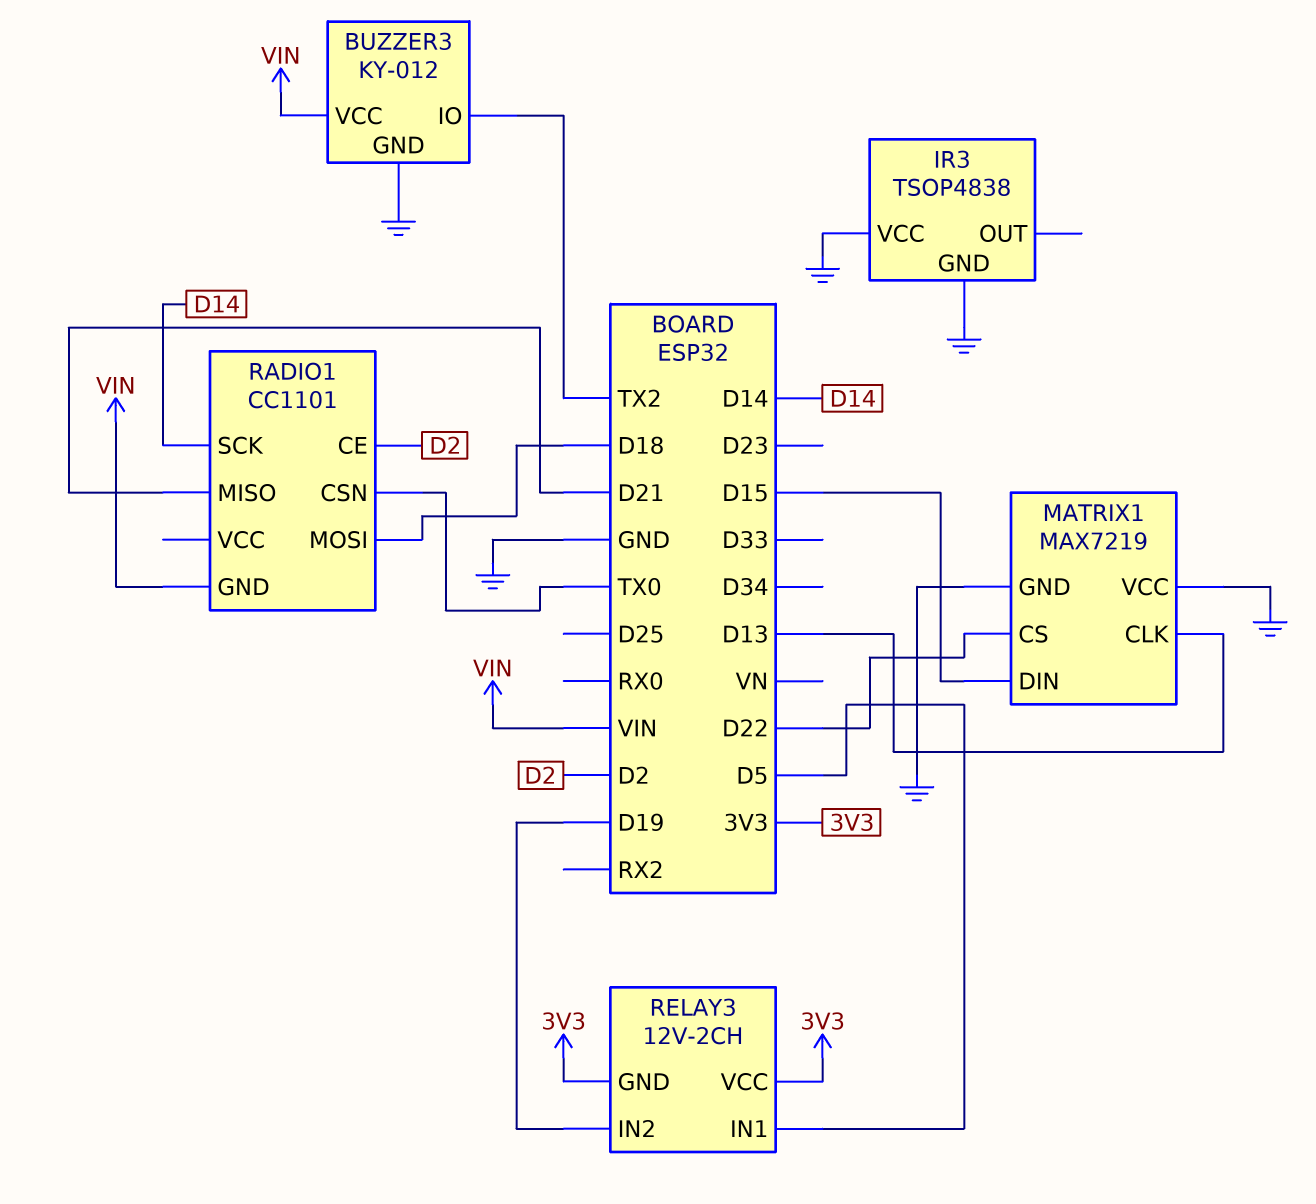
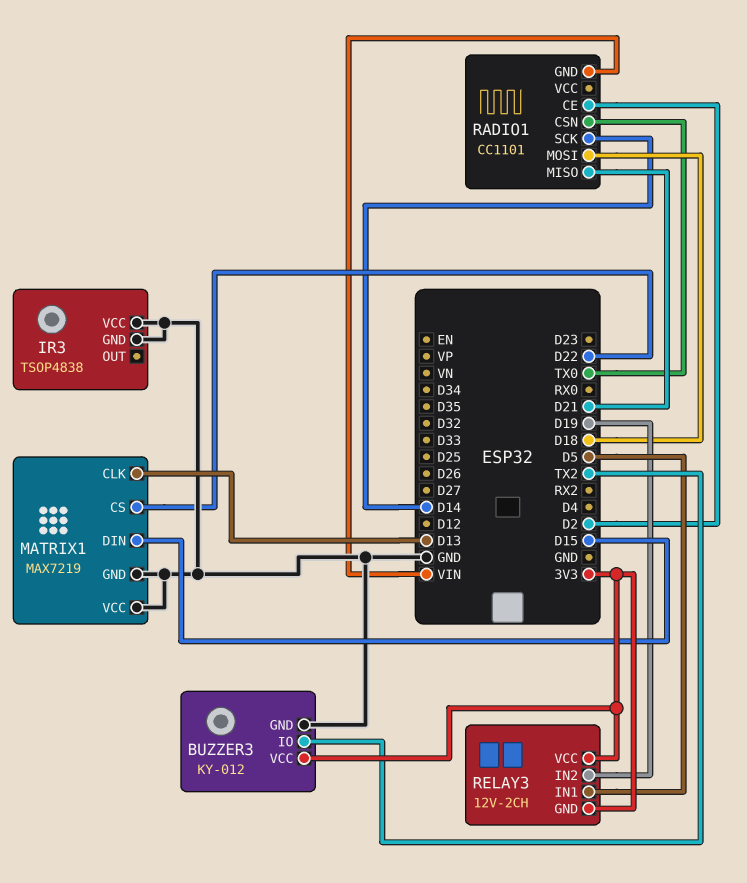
BUZZER3 pin VCC: VIN -> 3V3

